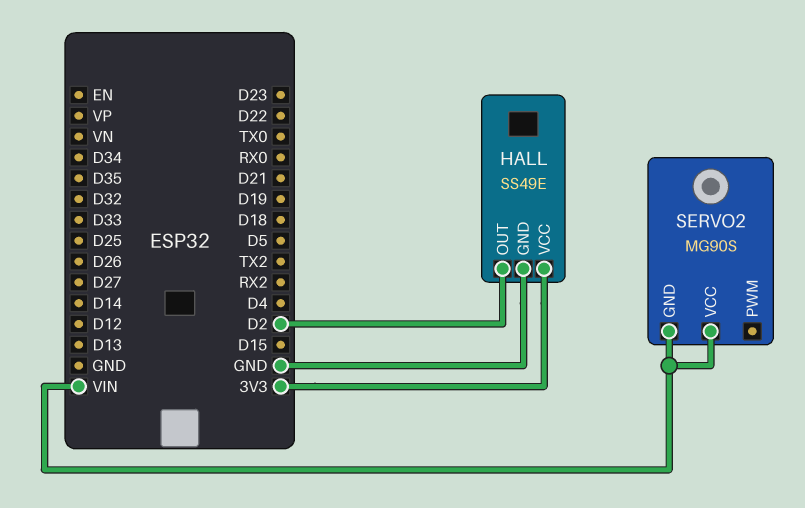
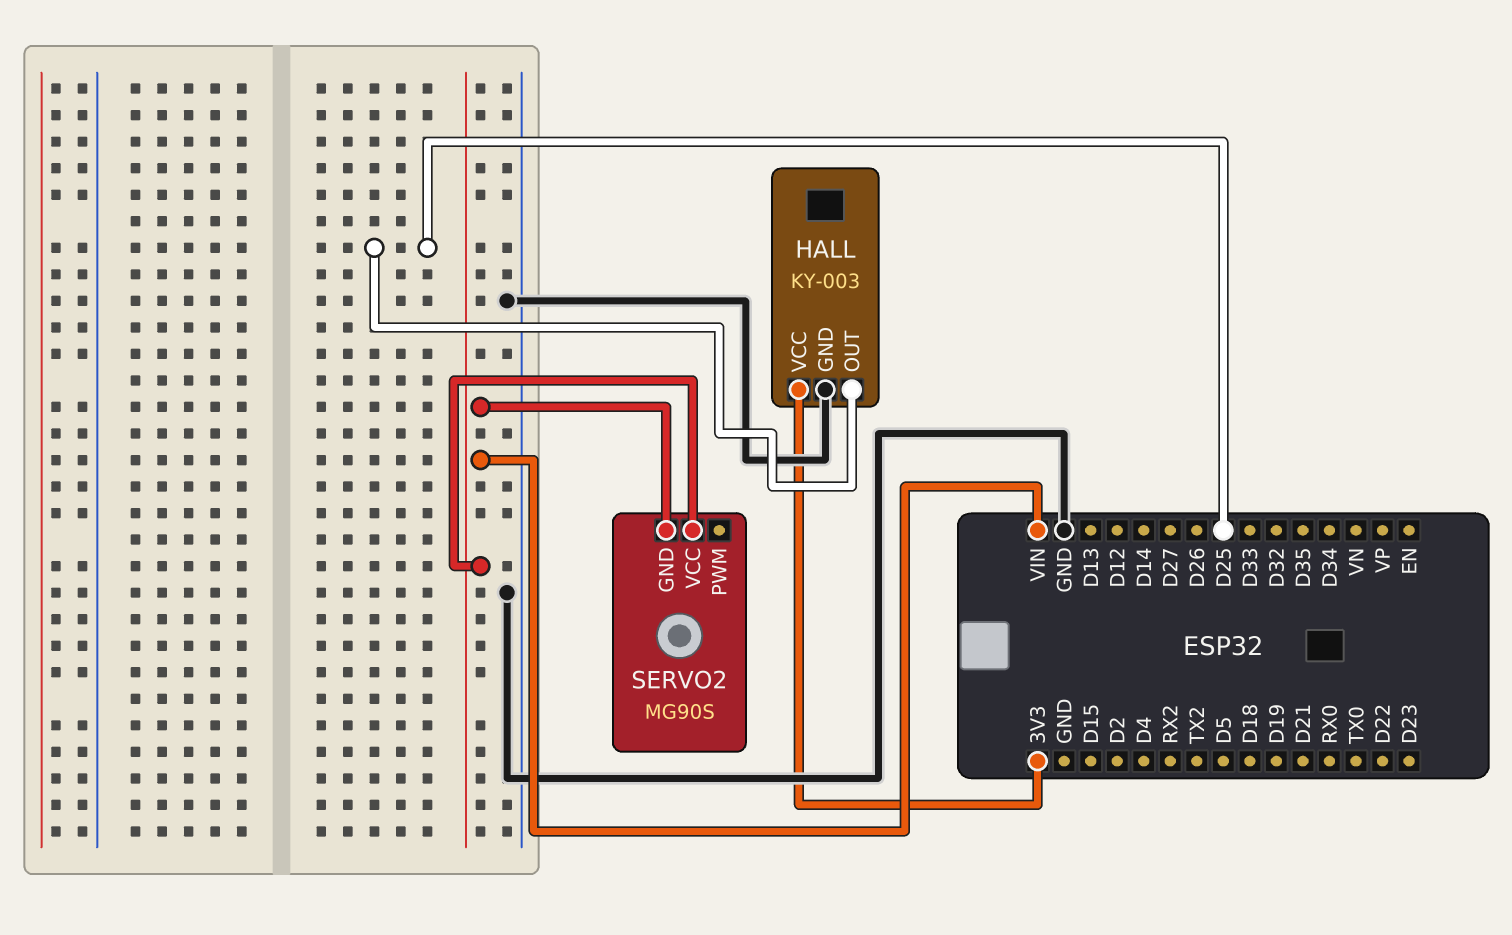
HALL: SS49E -> KY-003
HALL pin OUT: D2 -> D25

